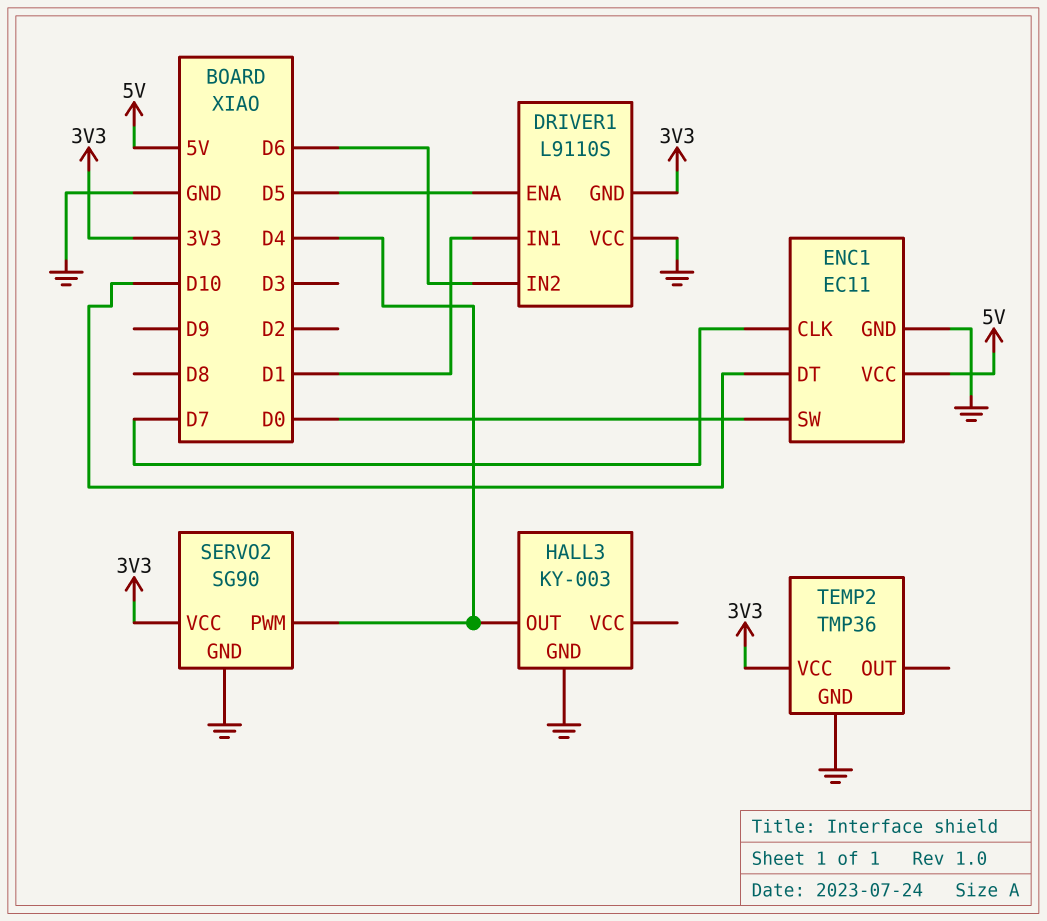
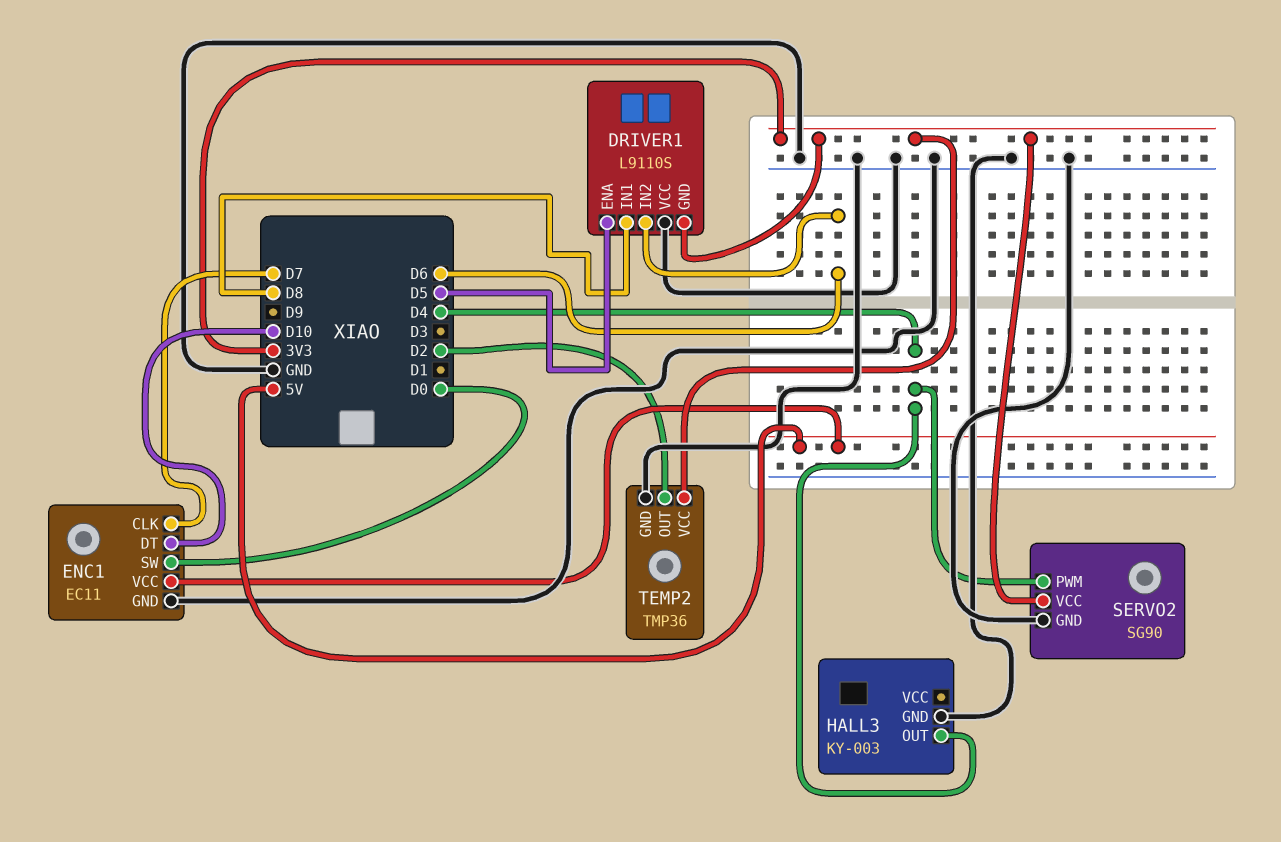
DRIVER1 pin IN1: D1 -> D8
TEMP2 pin OUT: none -> D2

